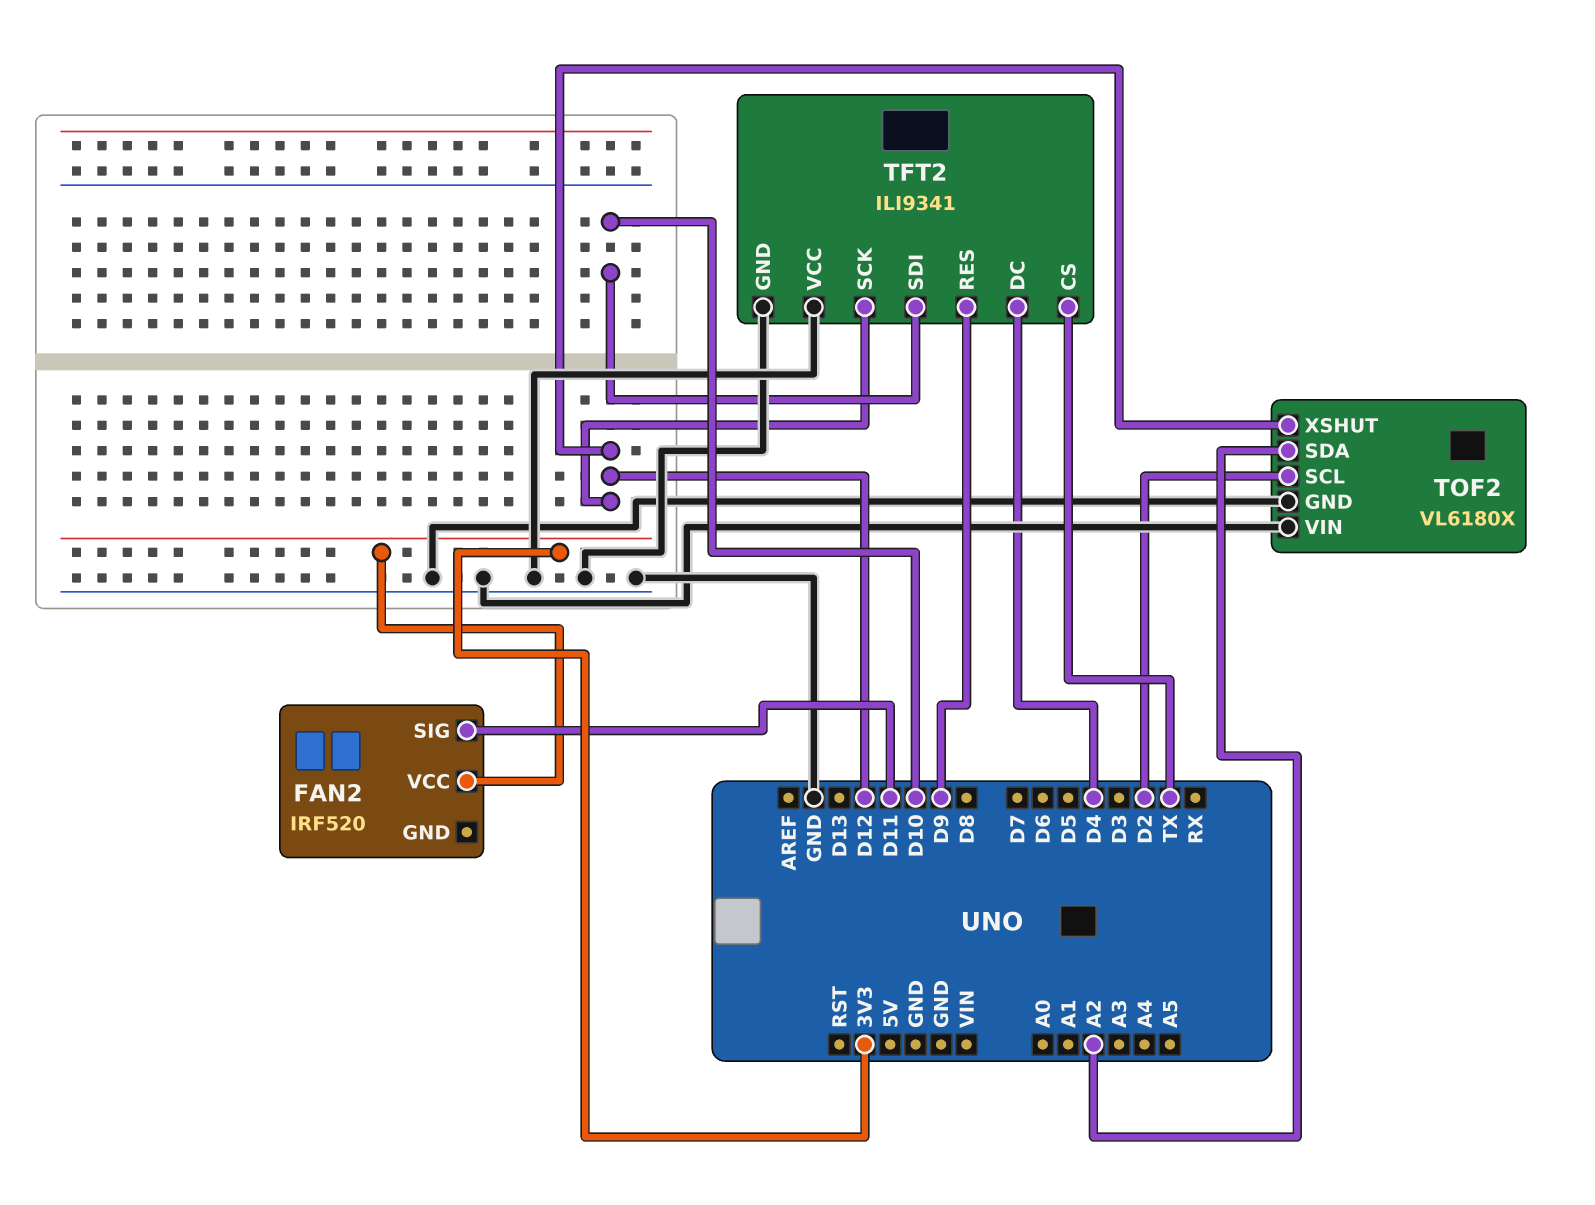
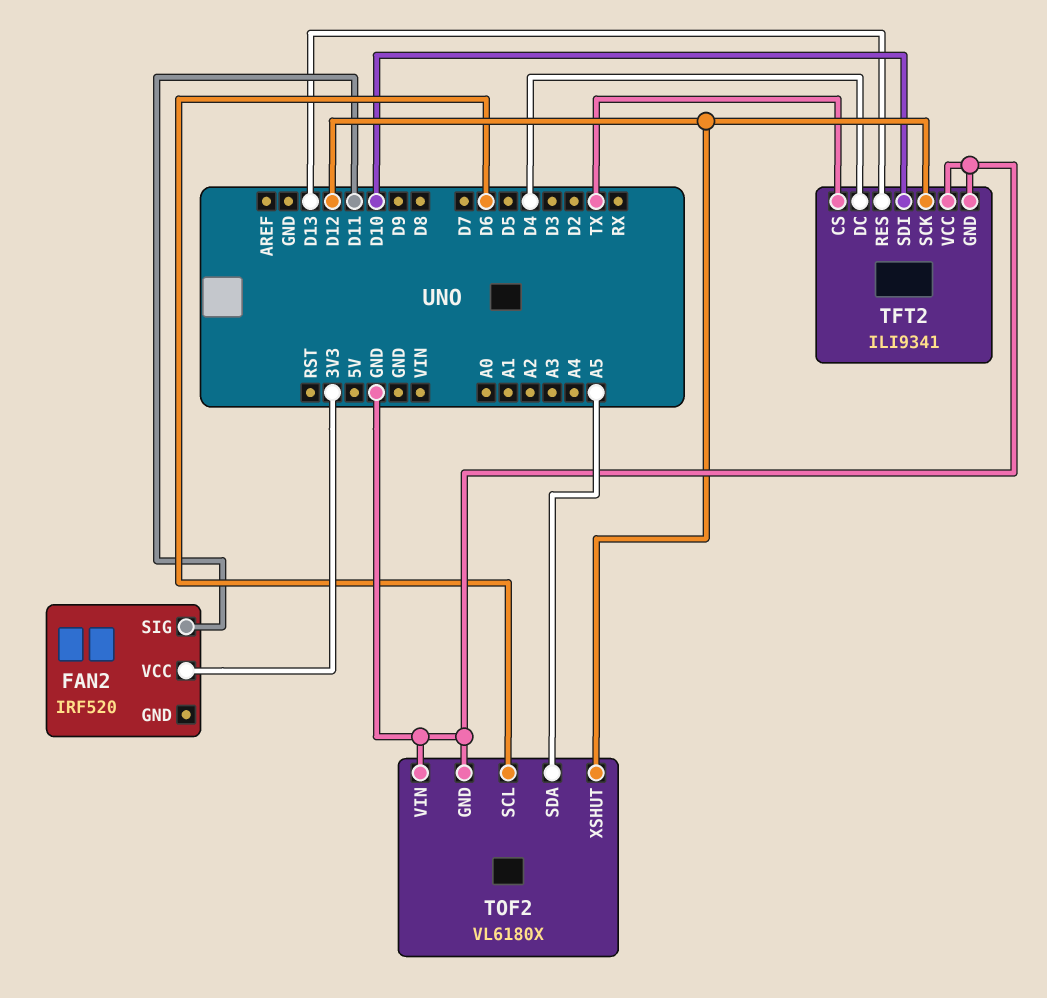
TFT2 pin RES: D9 -> D13
TOF2 pin SCL: D2 -> D6
TOF2 pin SDA: A2 -> A5

